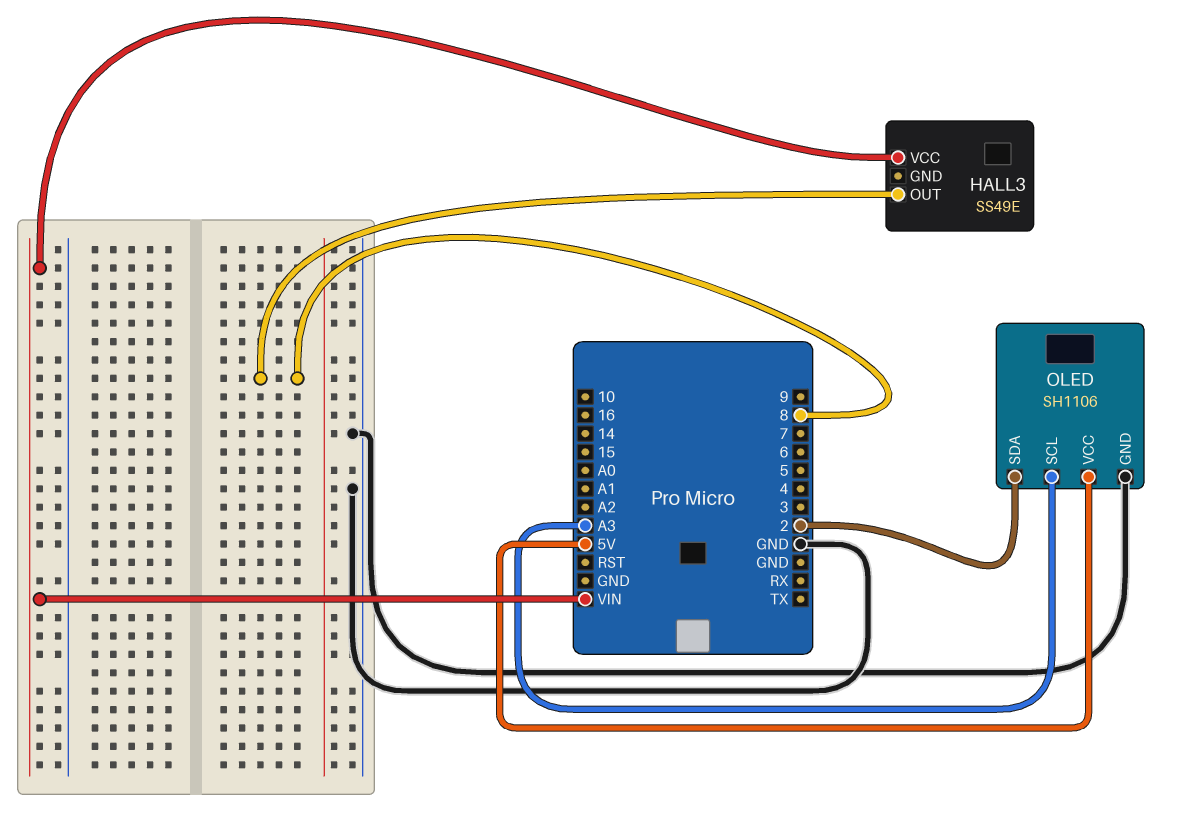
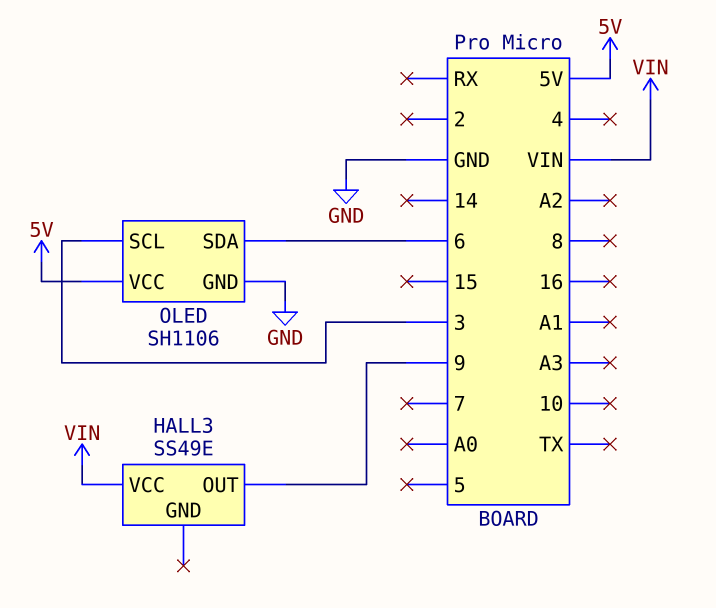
HALL3 pin OUT: 8 -> 9
OLED pin SCL: A3 -> 3
OLED pin SDA: 2 -> 6

